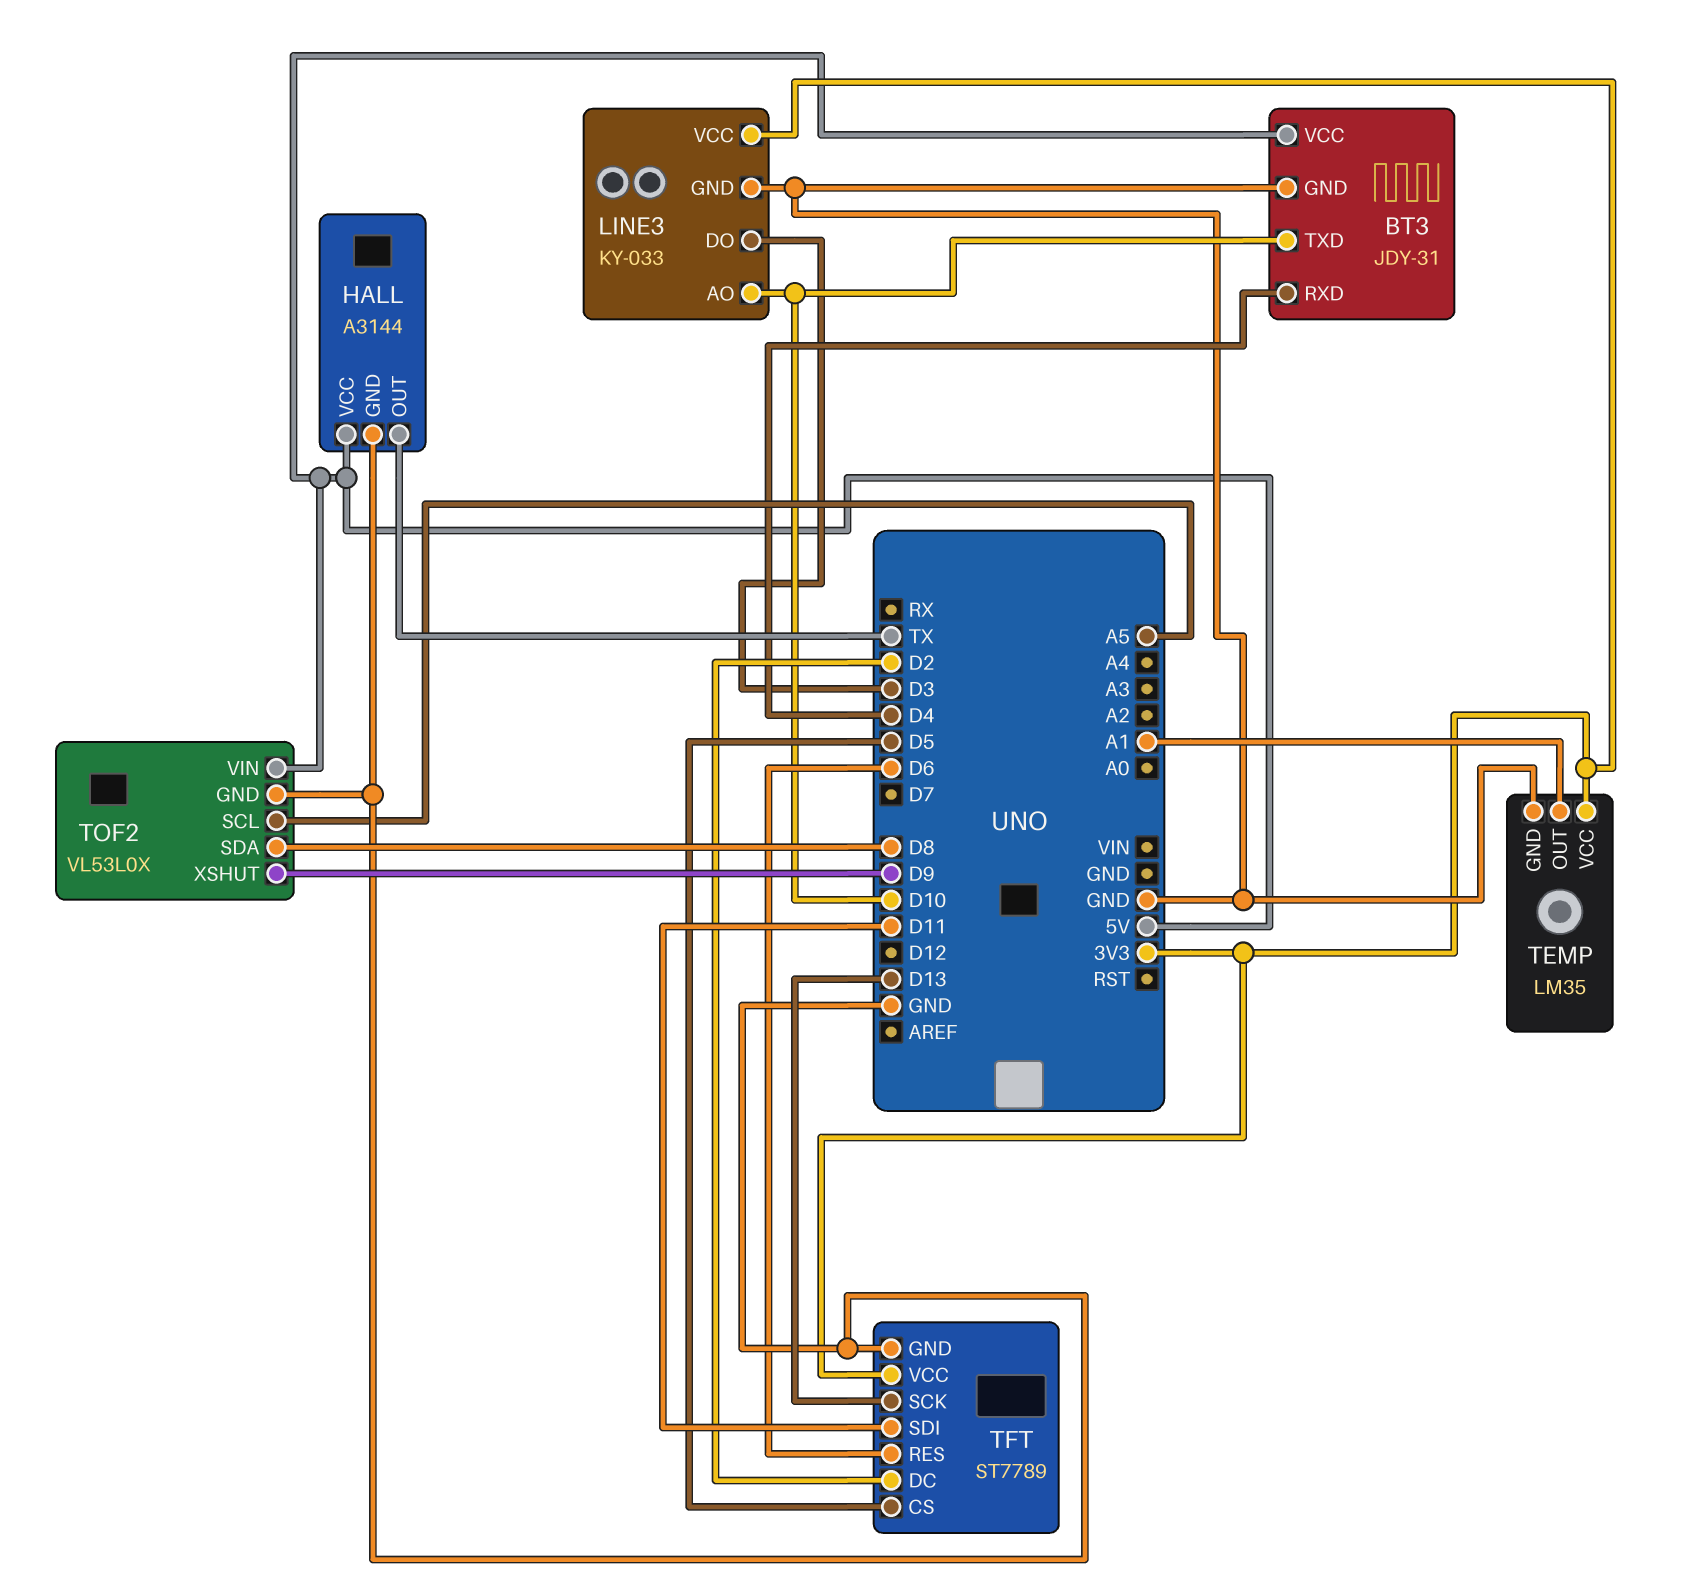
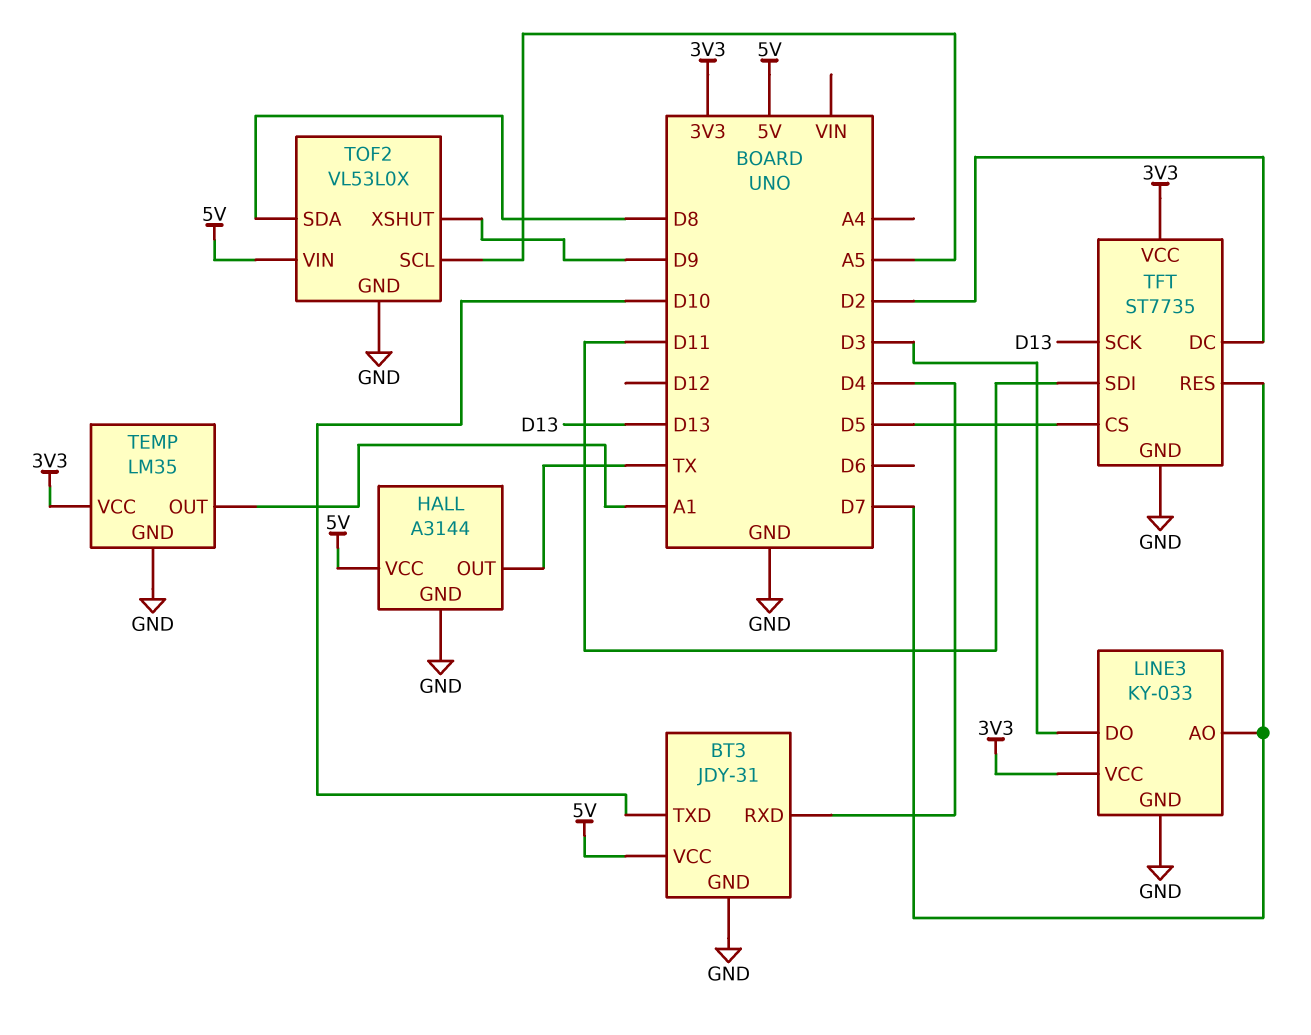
LINE3 pin AO: D10 -> D7
TFT: ST7789 -> ST7735
TFT pin RES: D6 -> D7

